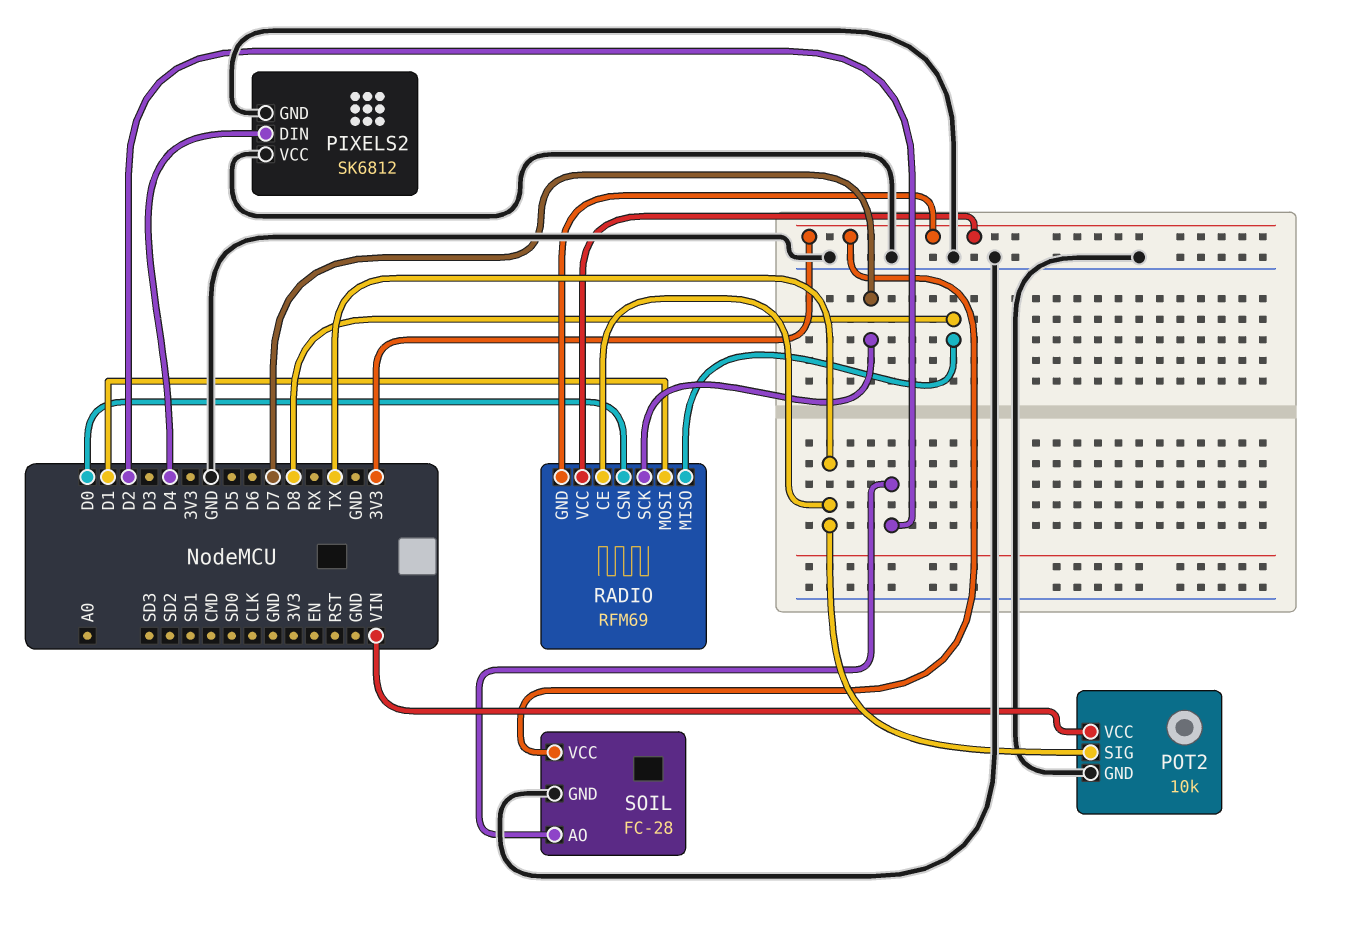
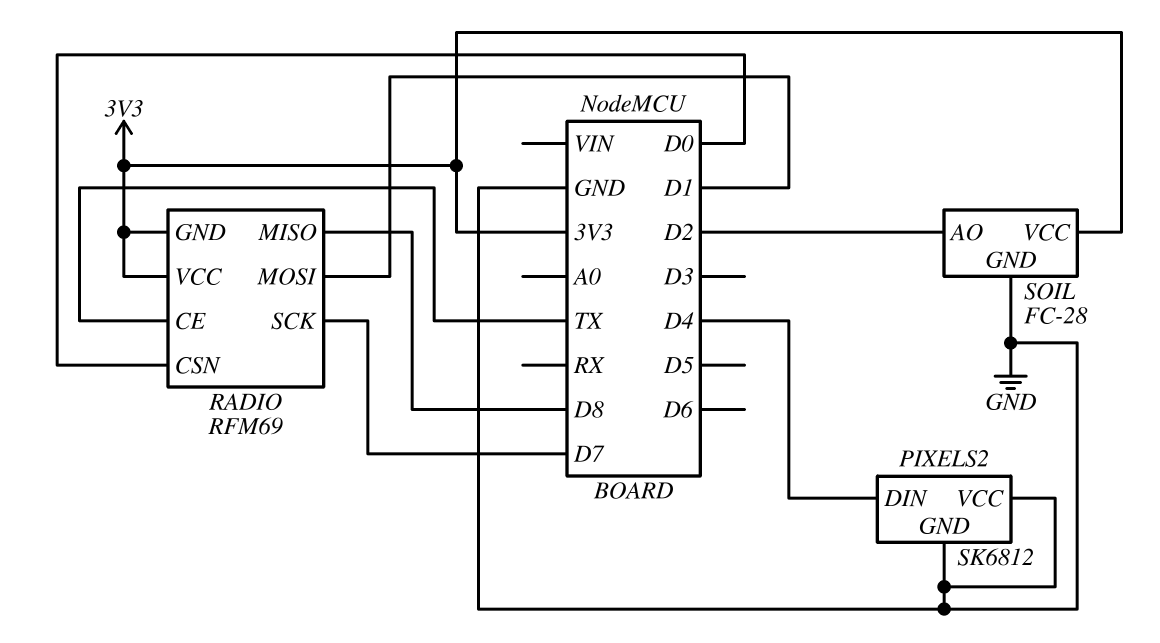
POT2: 10k -> none
POT2 pin GND: GND -> none
POT2 pin SIG: TX -> none
POT2 pin VCC: VIN -> none

